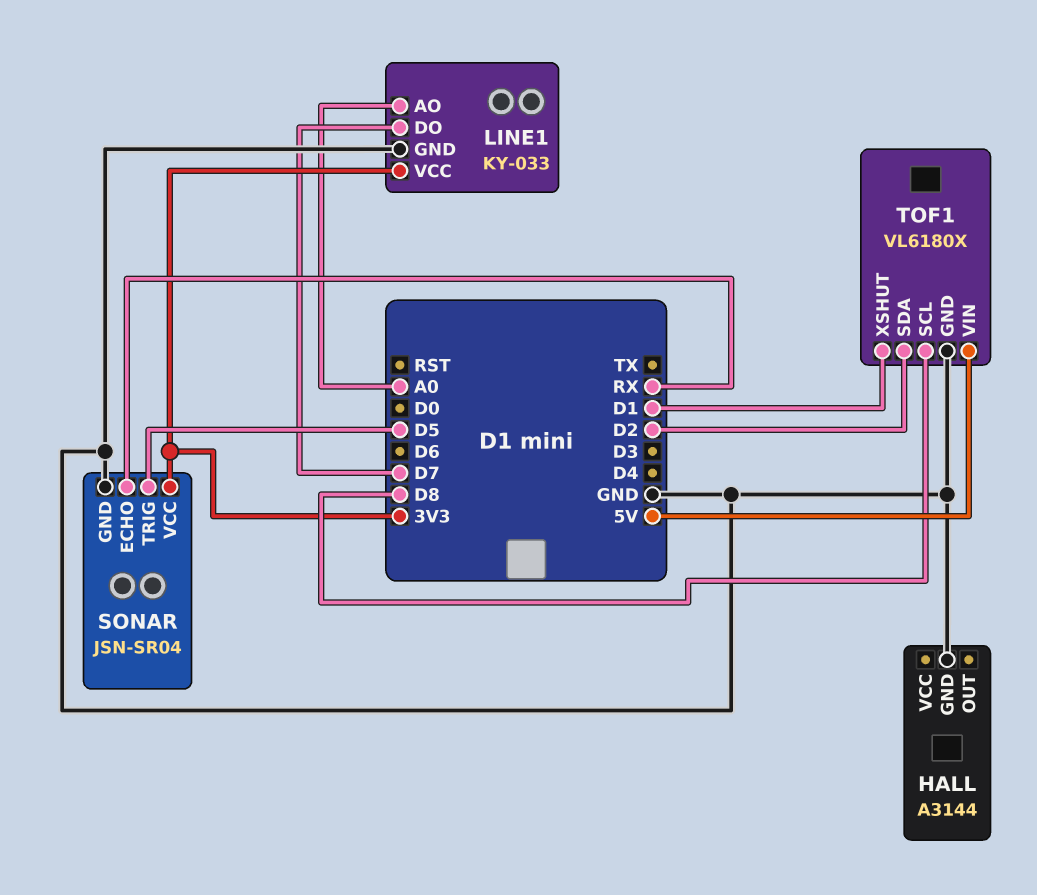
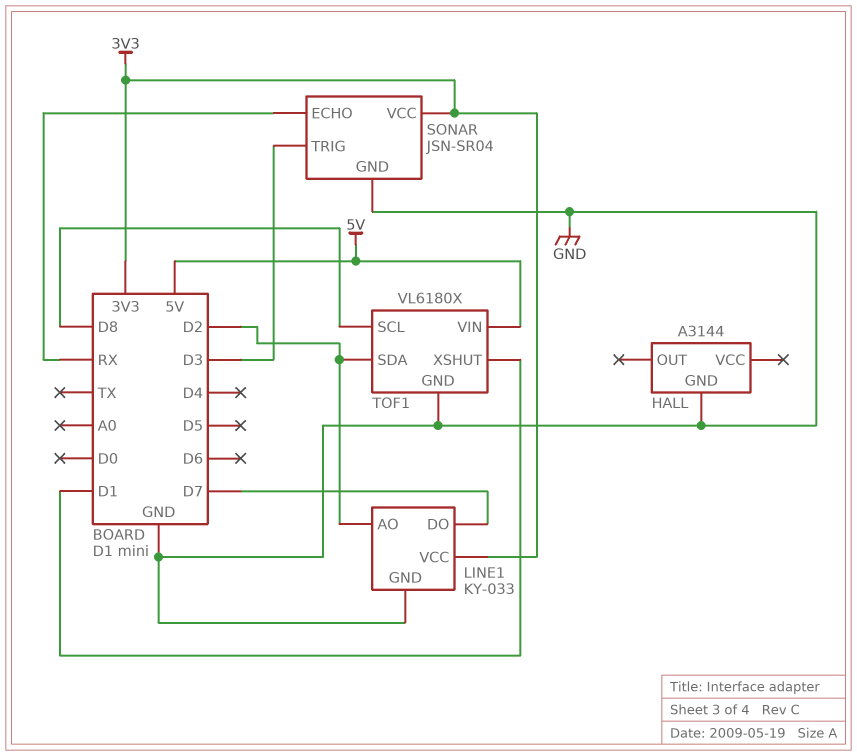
LINE1 pin AO: A0 -> D2
SONAR pin TRIG: D5 -> D3

